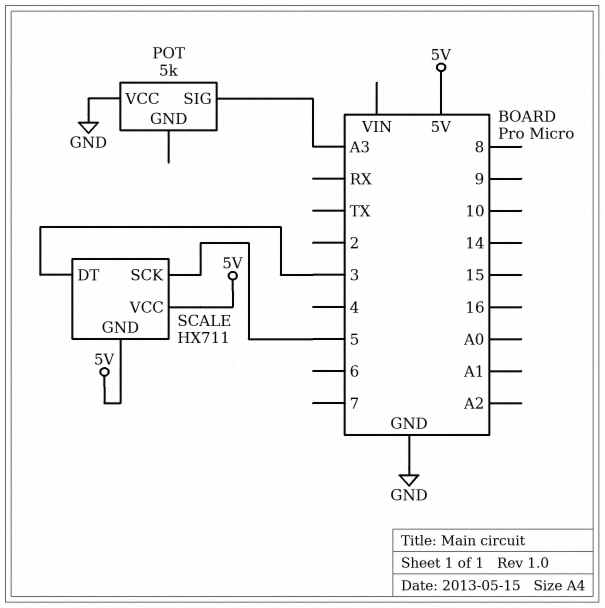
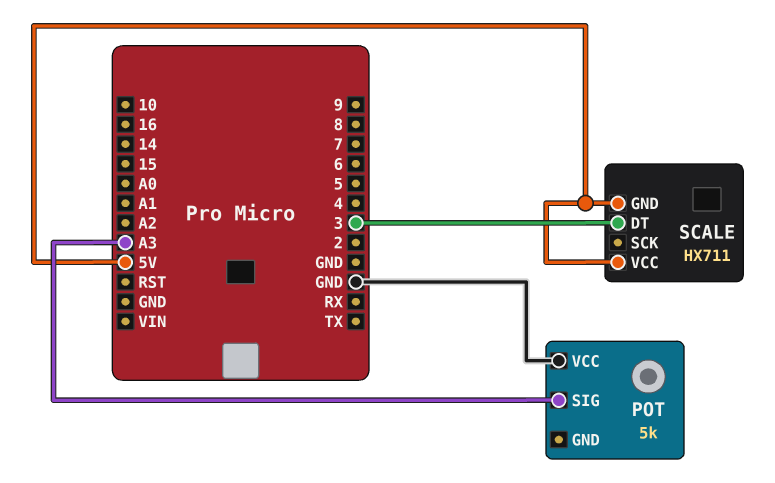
SCALE pin SCK: 5 -> none

